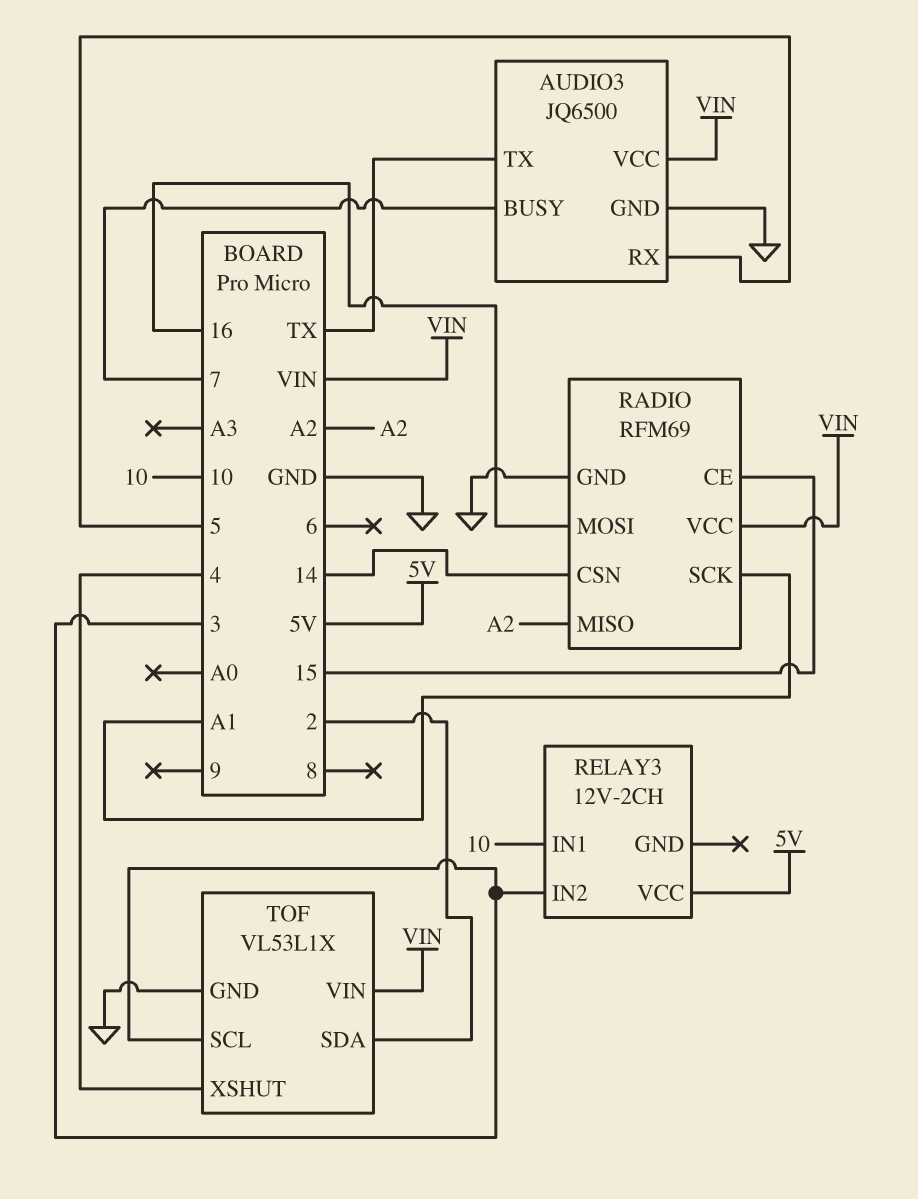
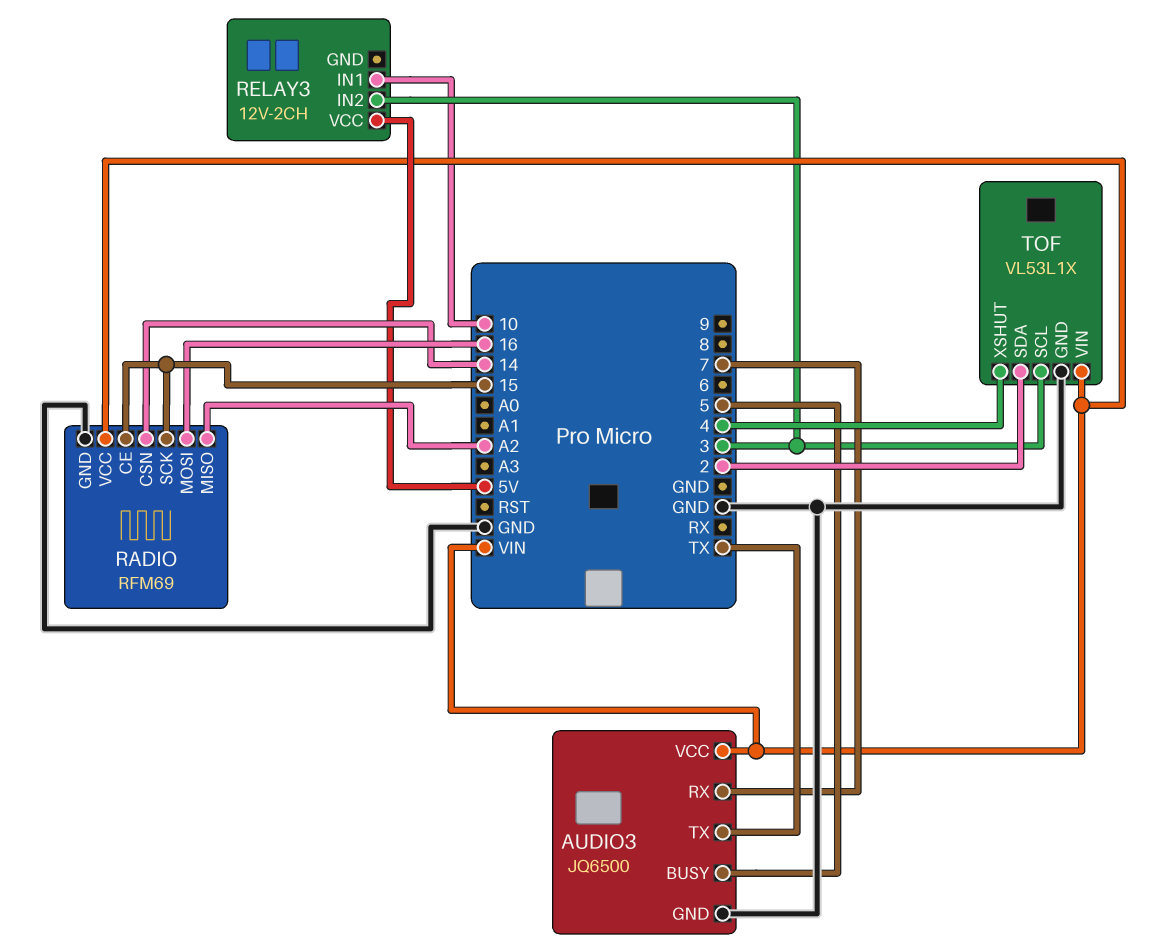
AUDIO3 pin BUSY: 7 -> 5
AUDIO3 pin RX: 5 -> 7
RADIO pin SCK: A1 -> 15

